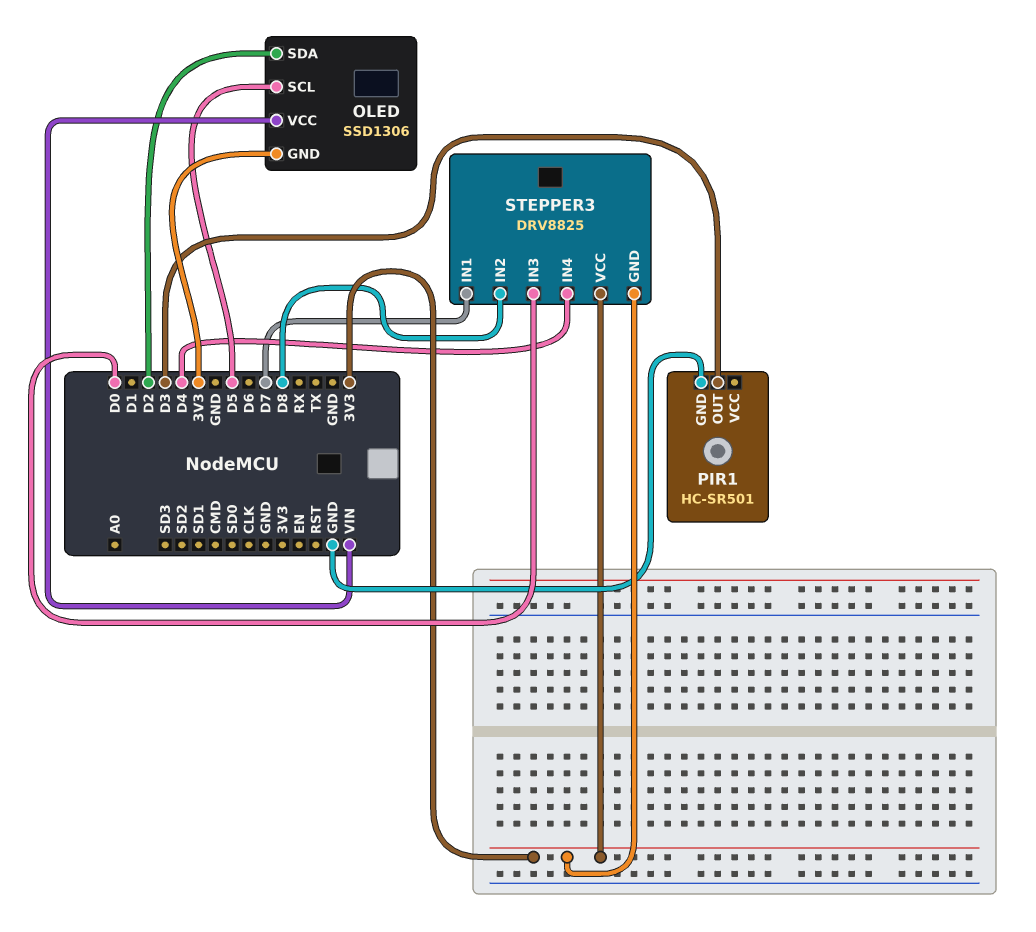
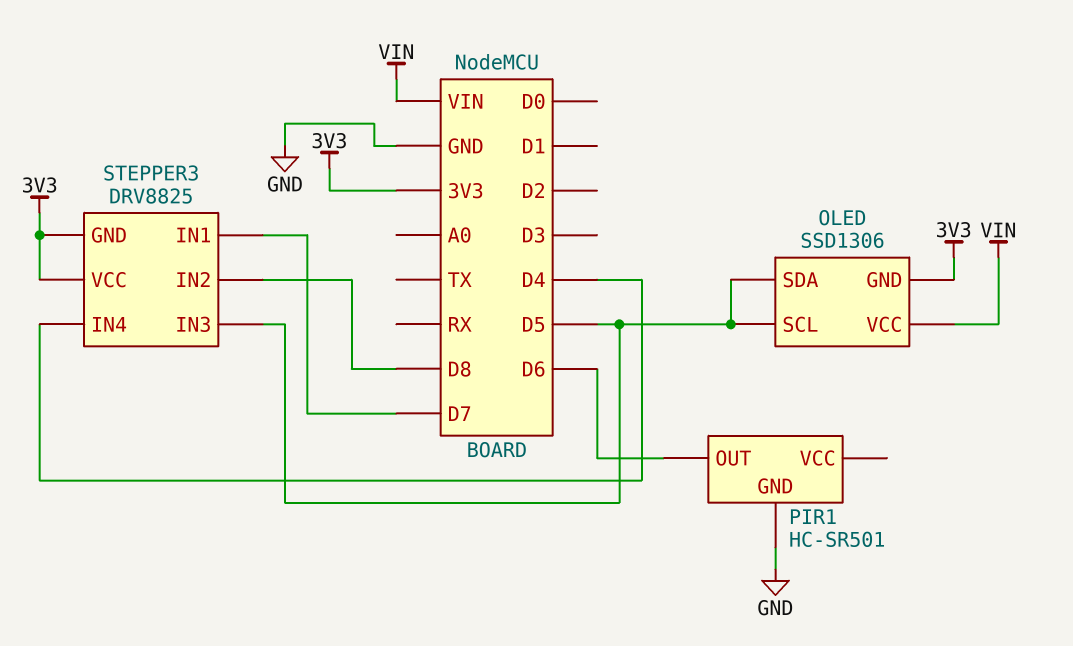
OLED pin SDA: D2 -> D5
PIR1 pin OUT: D3 -> D6
STEPPER3 pin IN3: D0 -> D5

